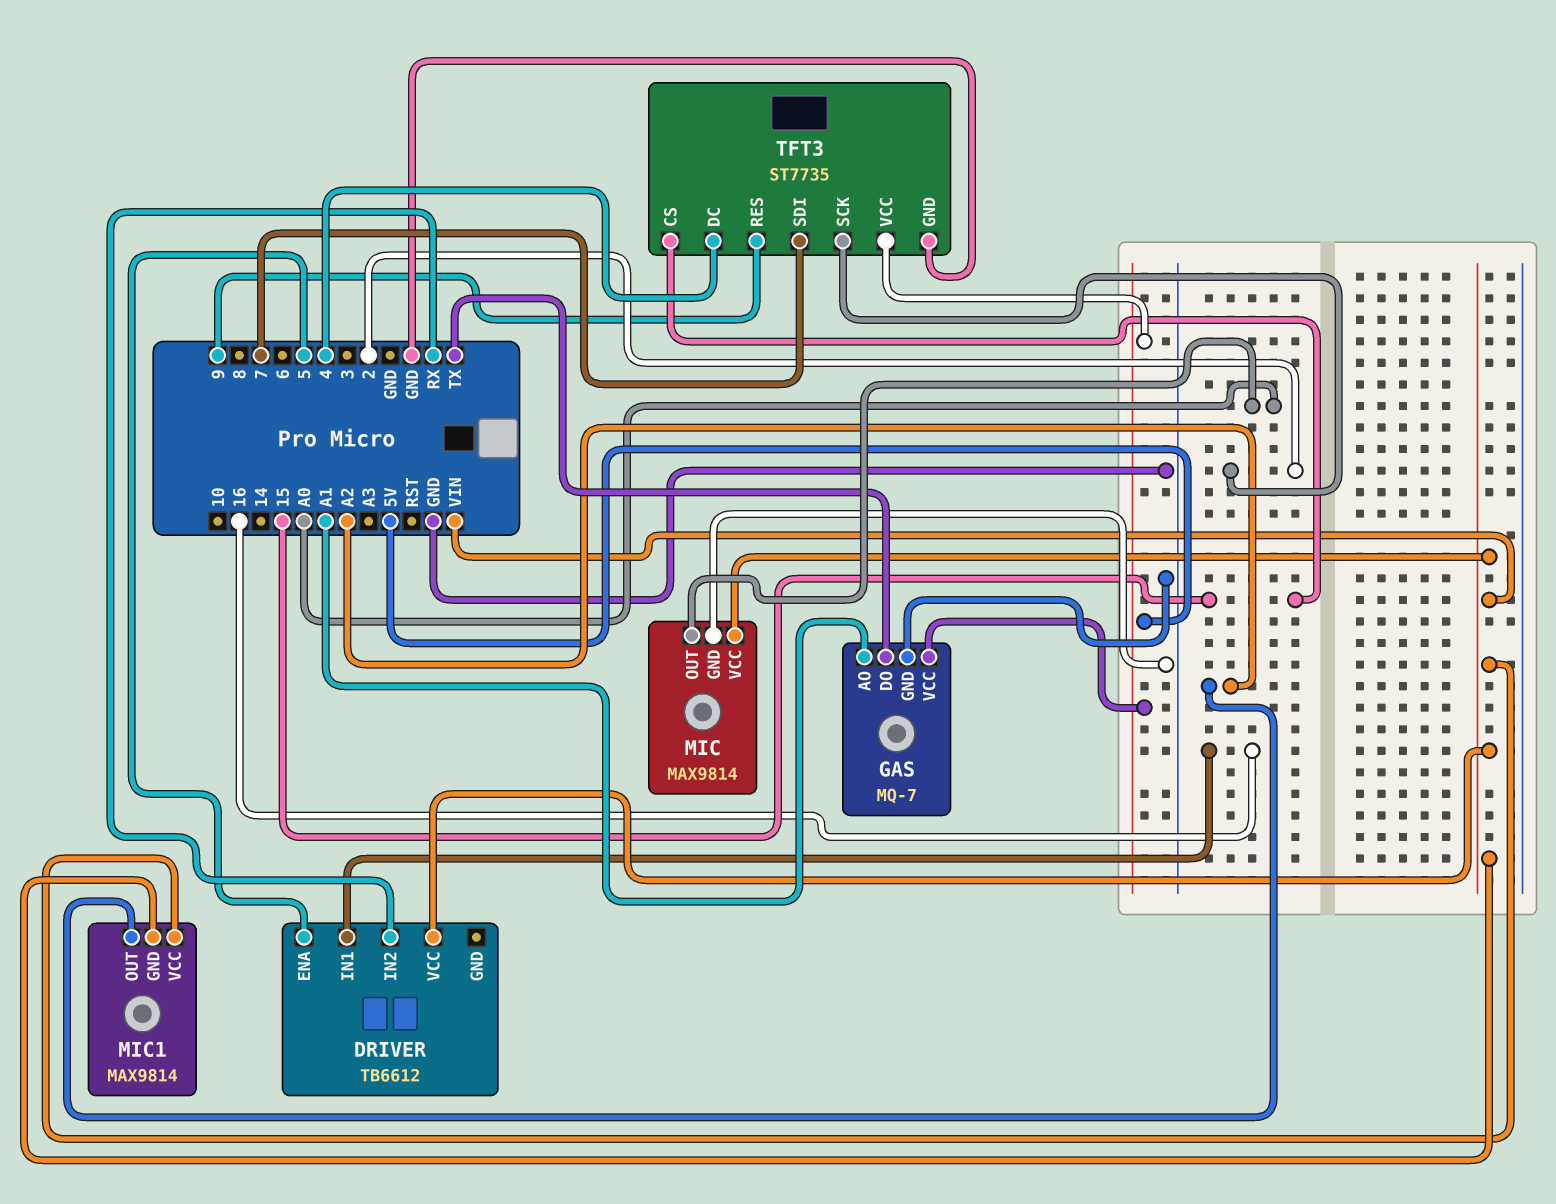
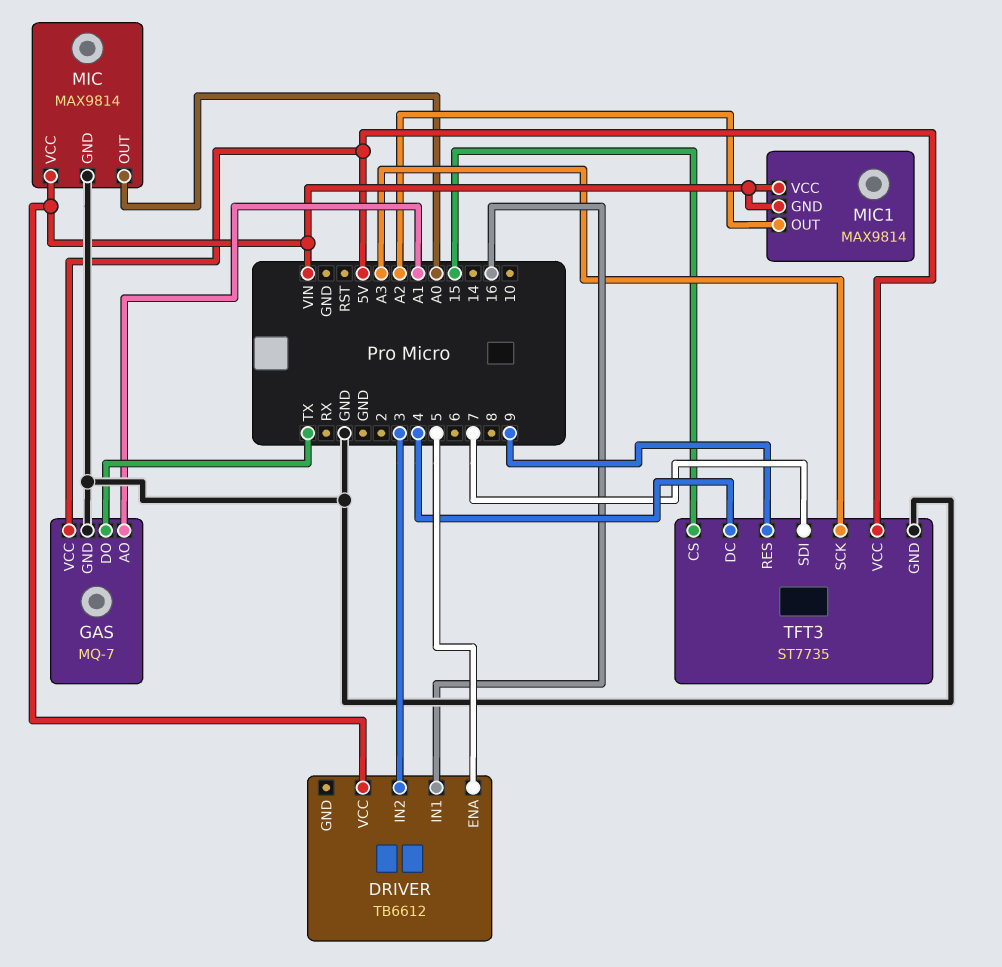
DRIVER pin IN2: RX -> 3
TFT3 pin SCK: 2 -> A3

